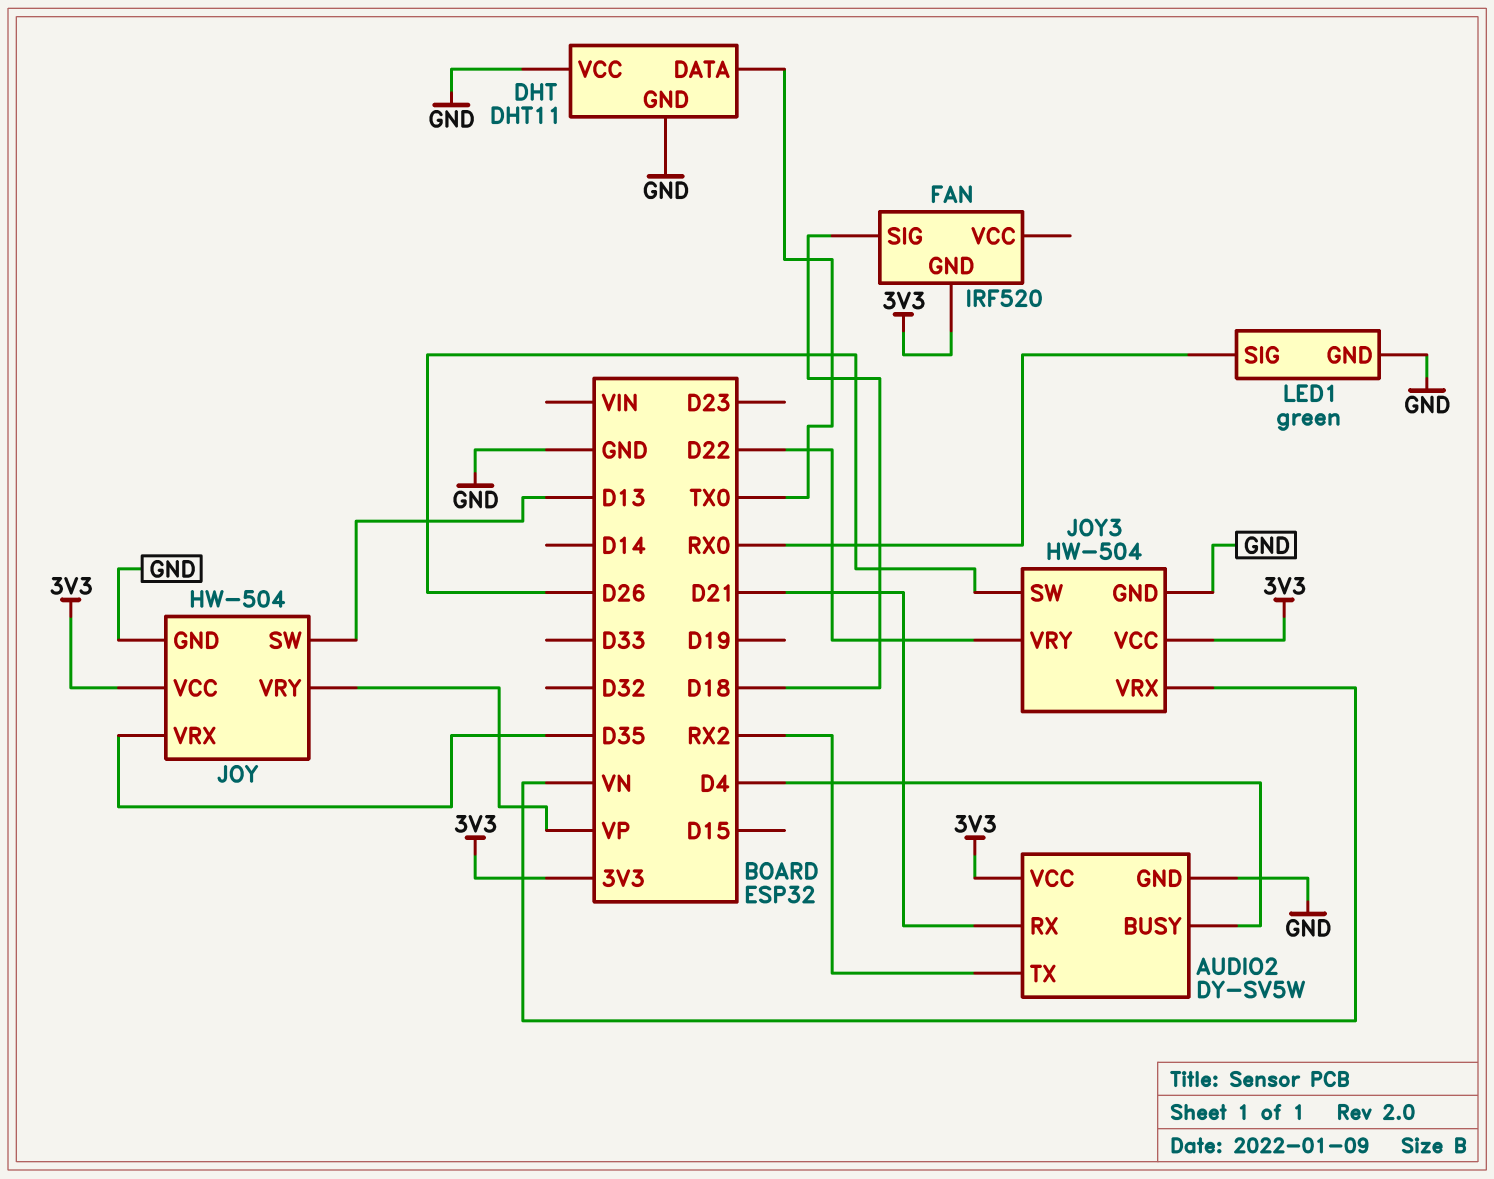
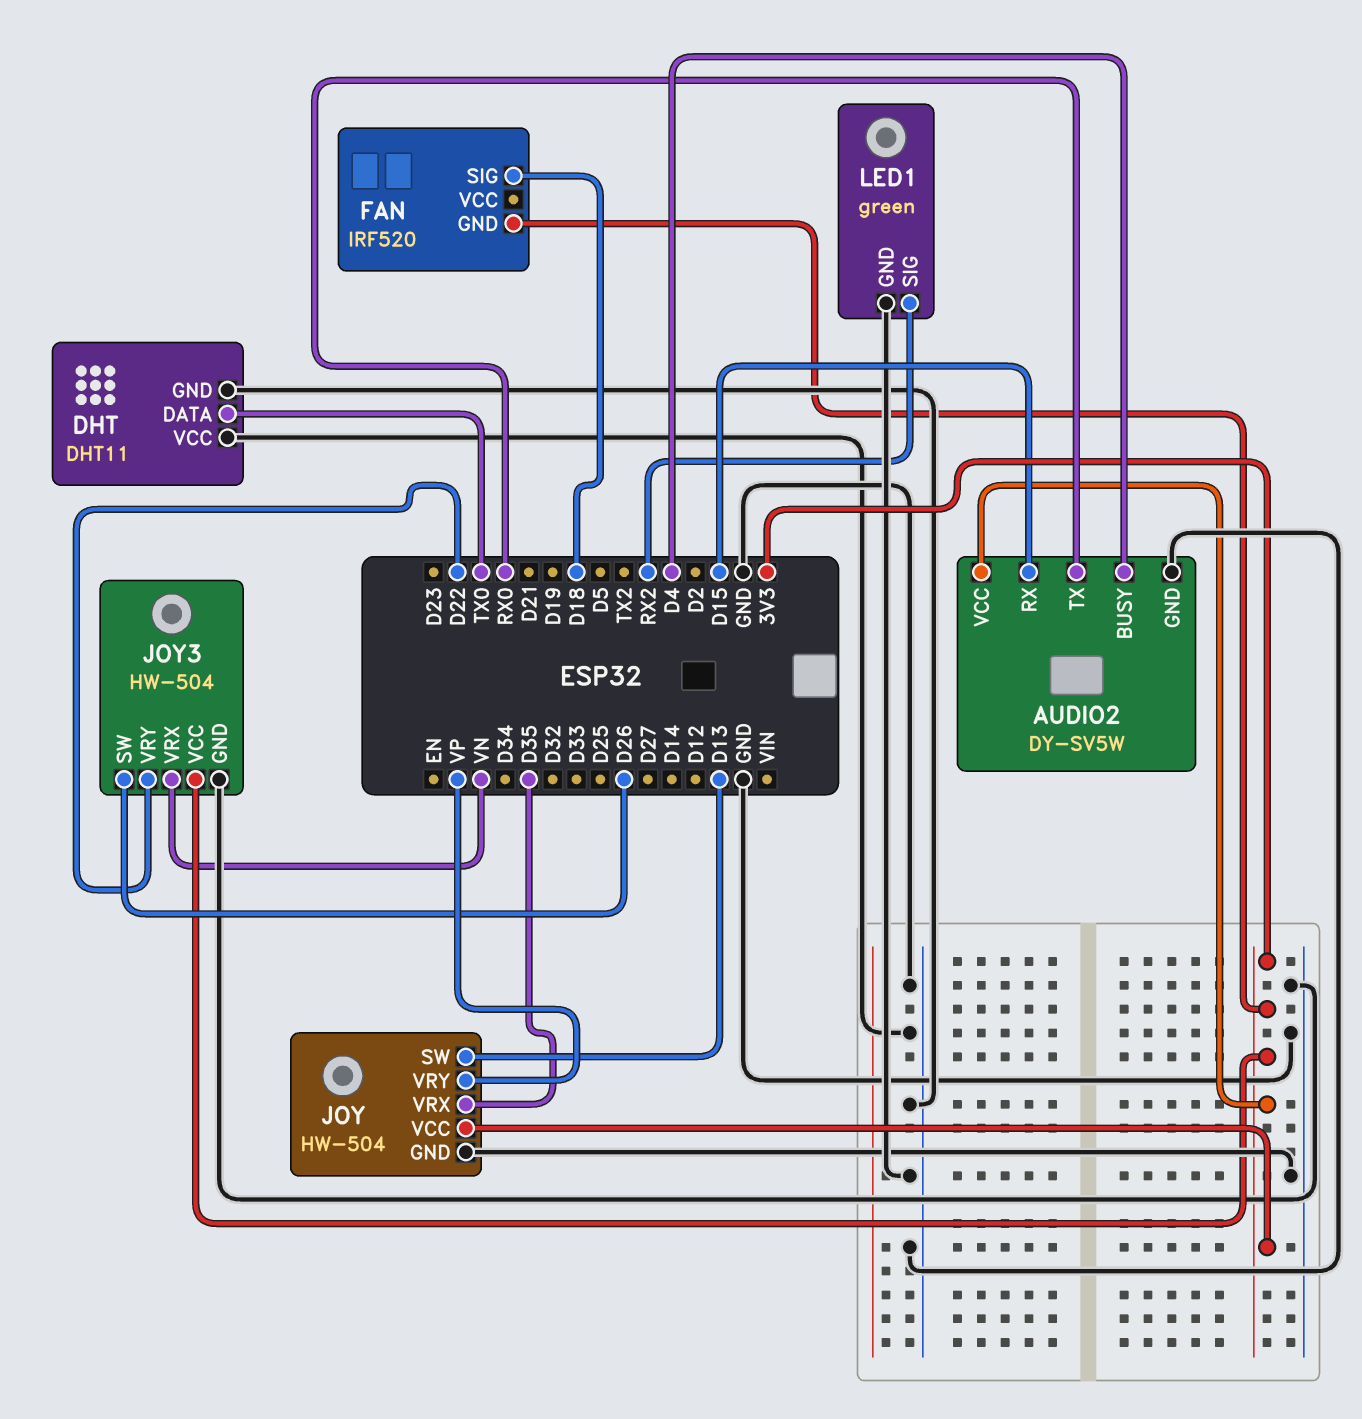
AUDIO2 pin RX: D21 -> D15
AUDIO2 pin TX: RX2 -> RX0
LED1 pin SIG: RX0 -> RX2

